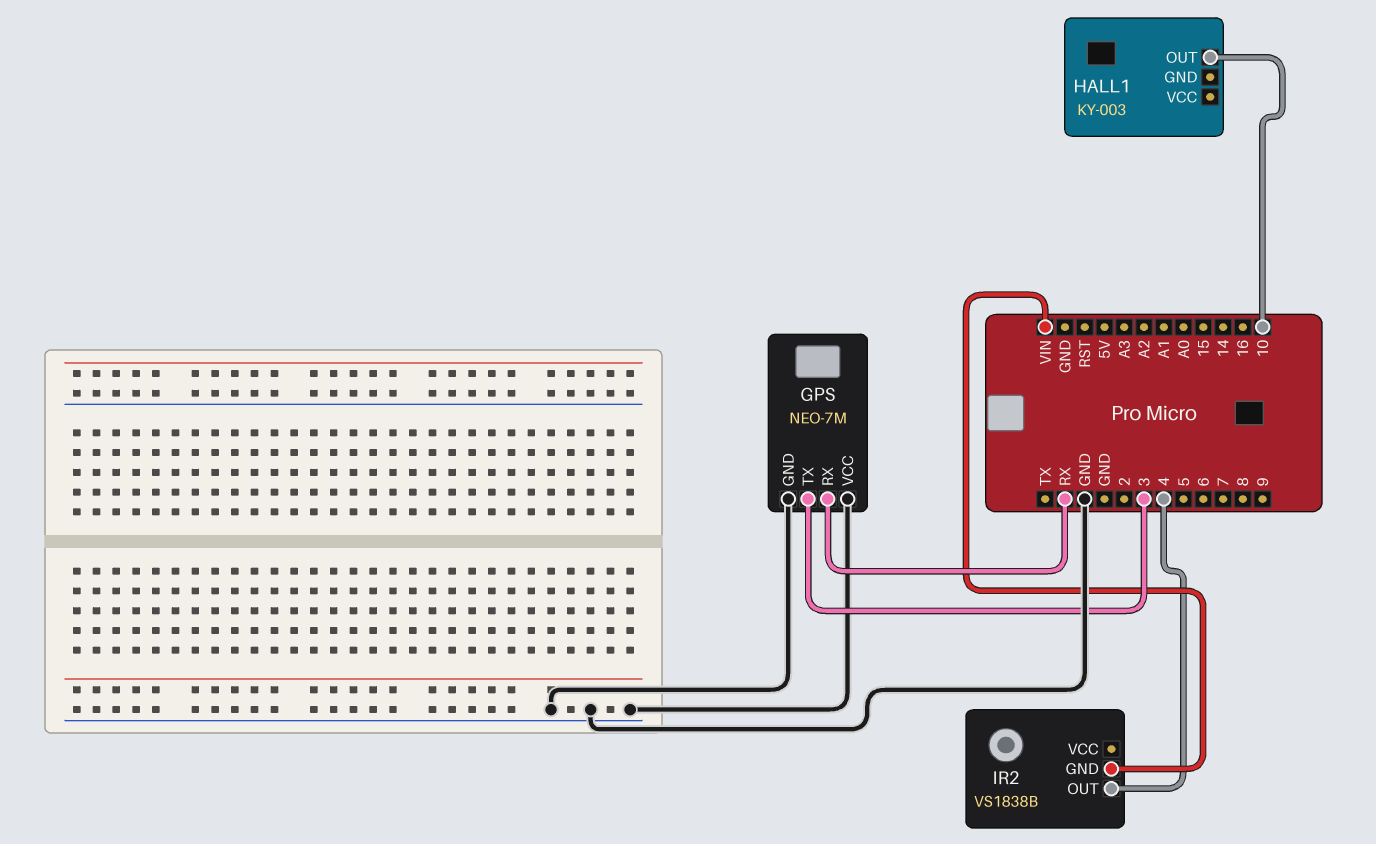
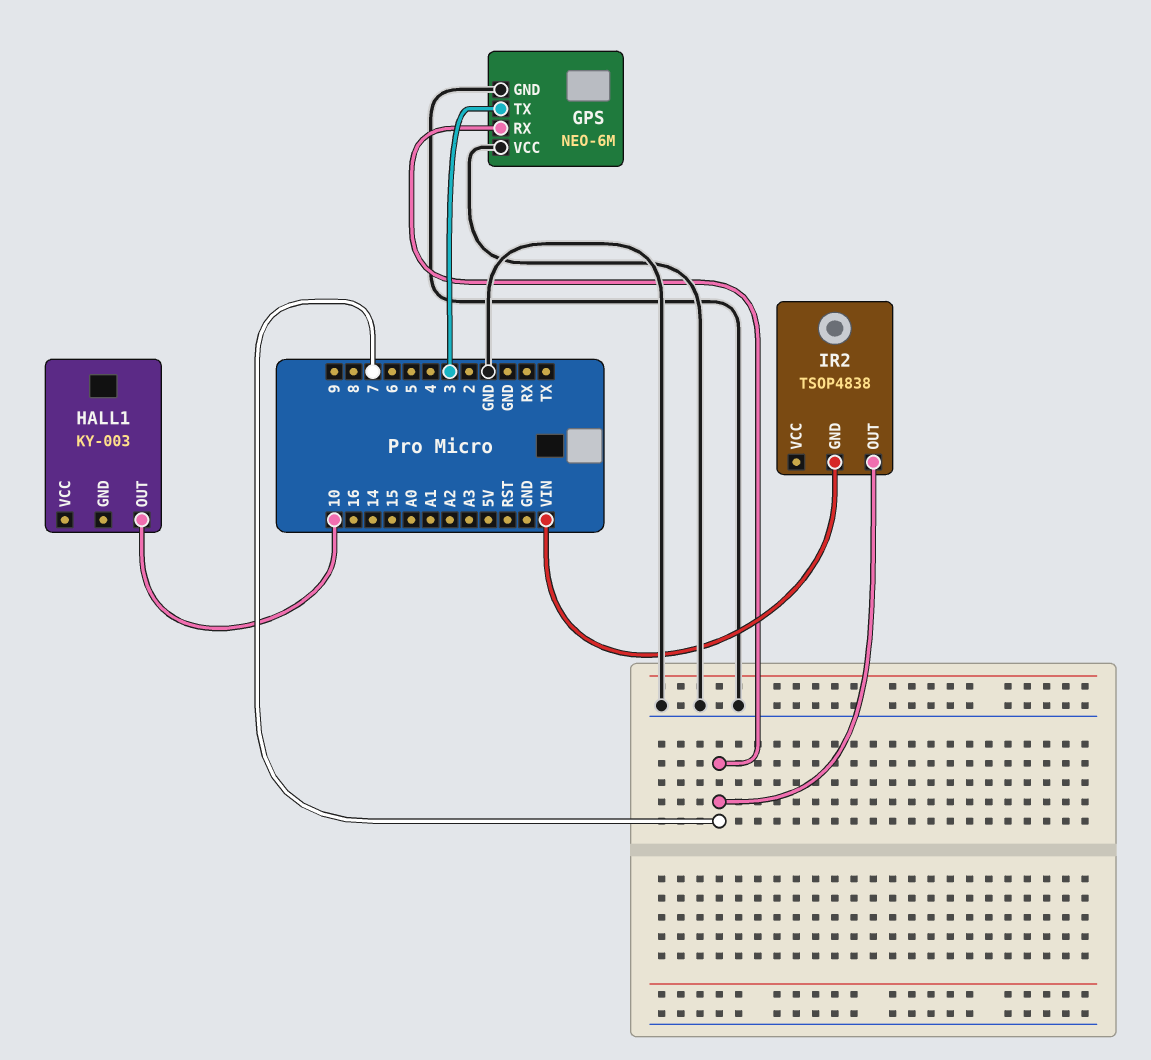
GPS: NEO-7M -> NEO-6M
GPS pin RX: RX -> 7
IR2: VS1838B -> TSOP4838
IR2 pin OUT: 4 -> 7

